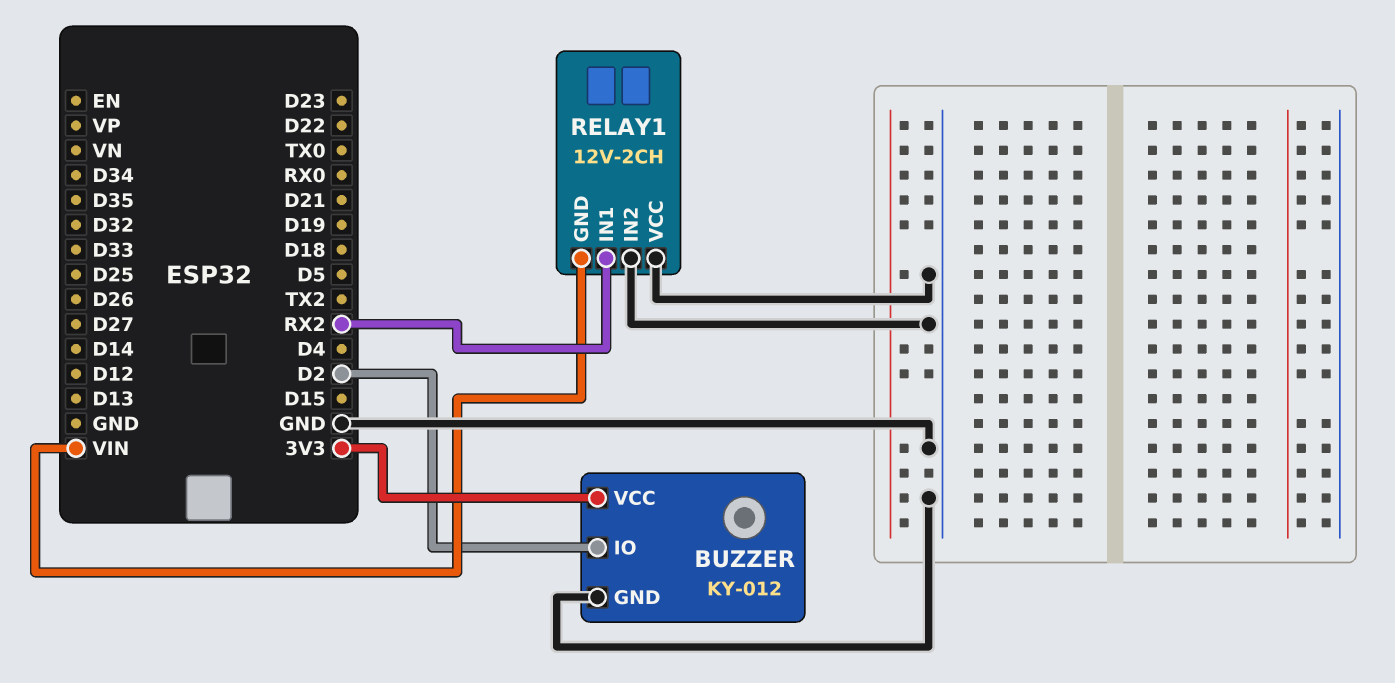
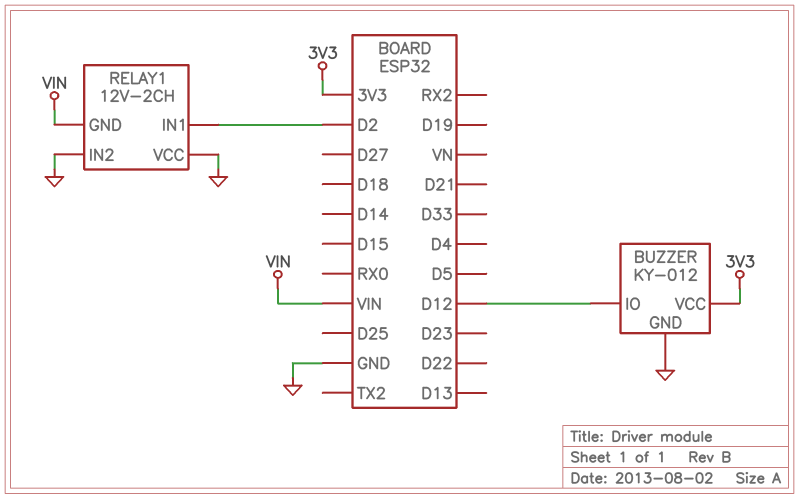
BUZZER pin IO: D2 -> D12
RELAY1 pin IN1: RX2 -> D2

